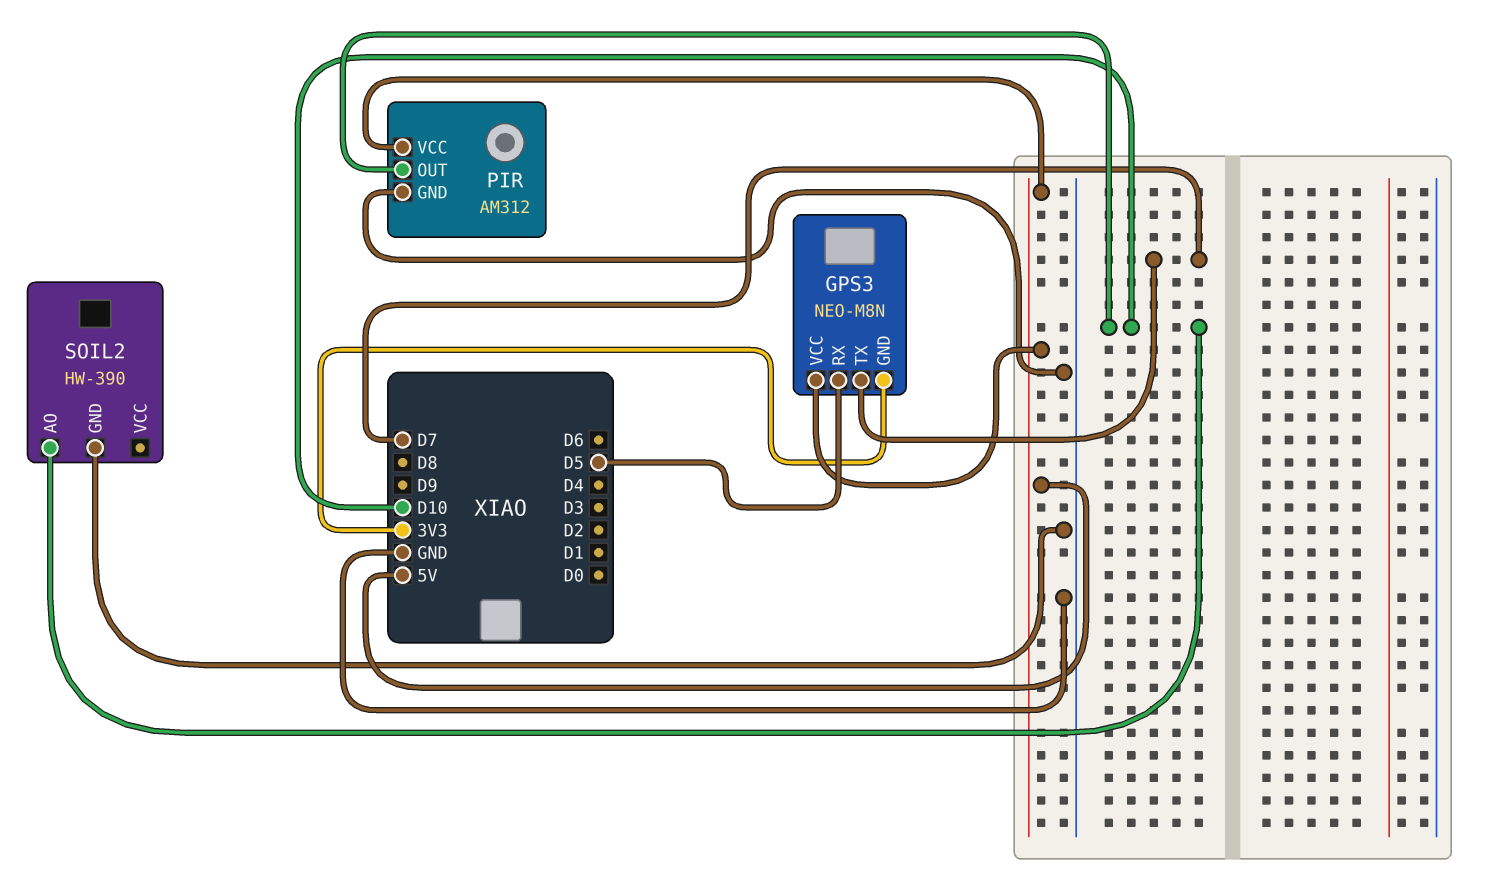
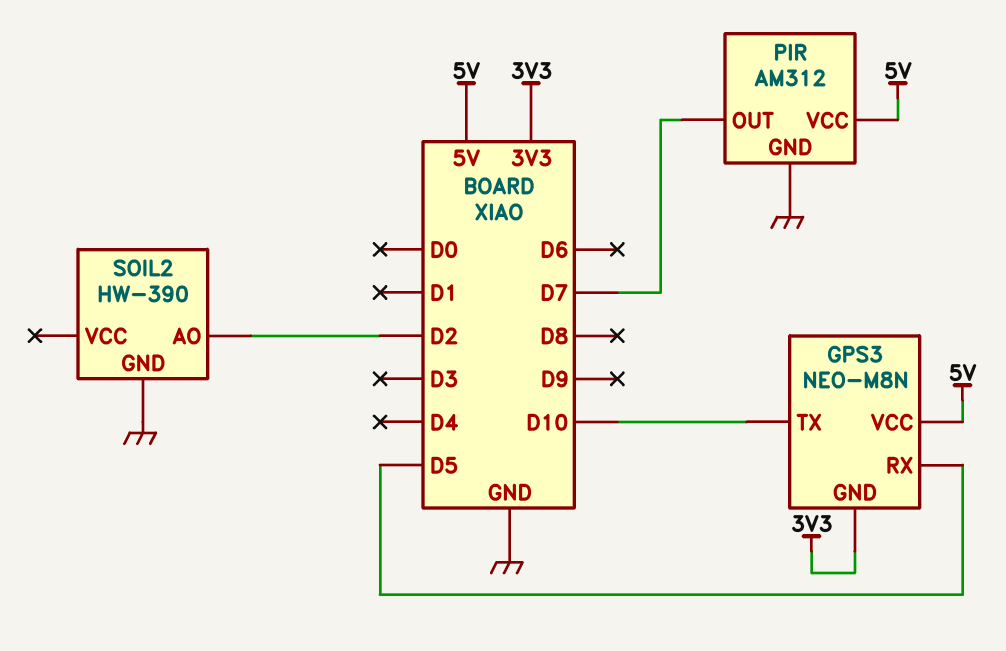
GPS3 pin TX: D7 -> D10
PIR pin OUT: D10 -> D7
SOIL2 pin AO: D10 -> D2

